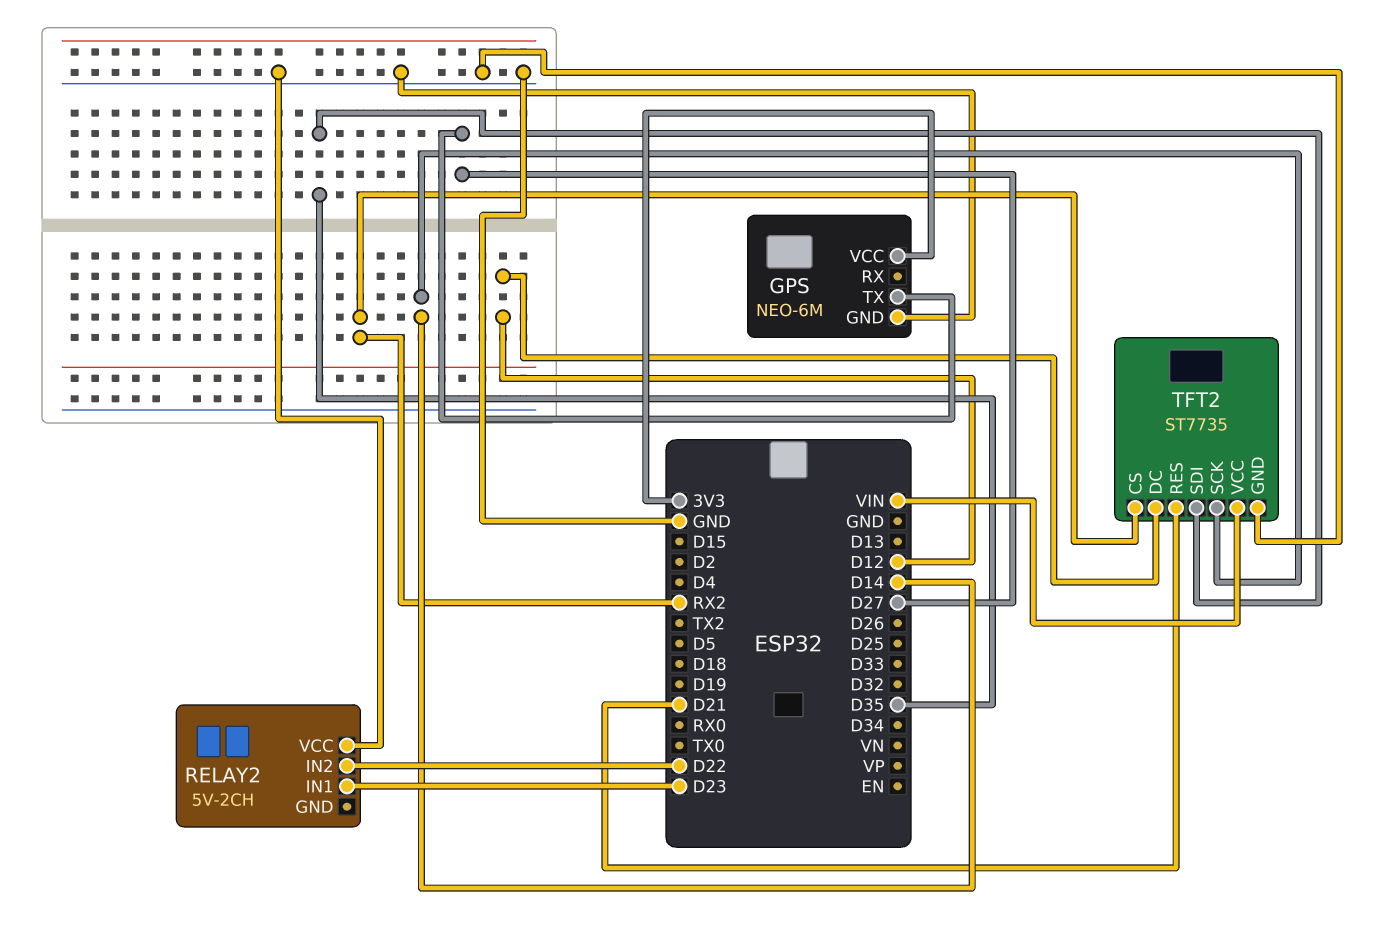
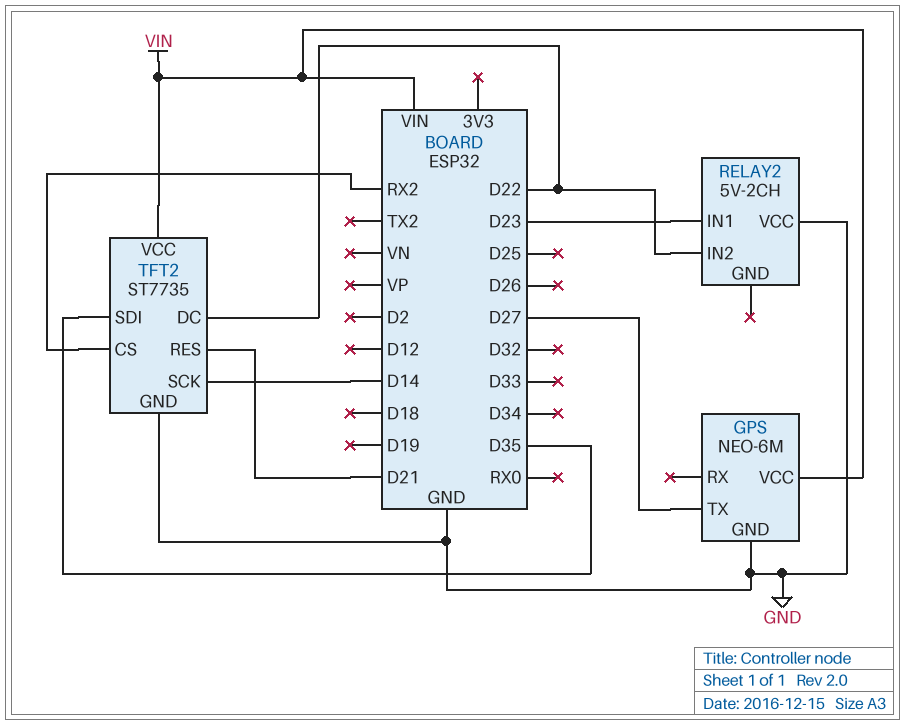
GPS pin VCC: 3V3 -> VIN
TFT2 pin DC: D12 -> D22

